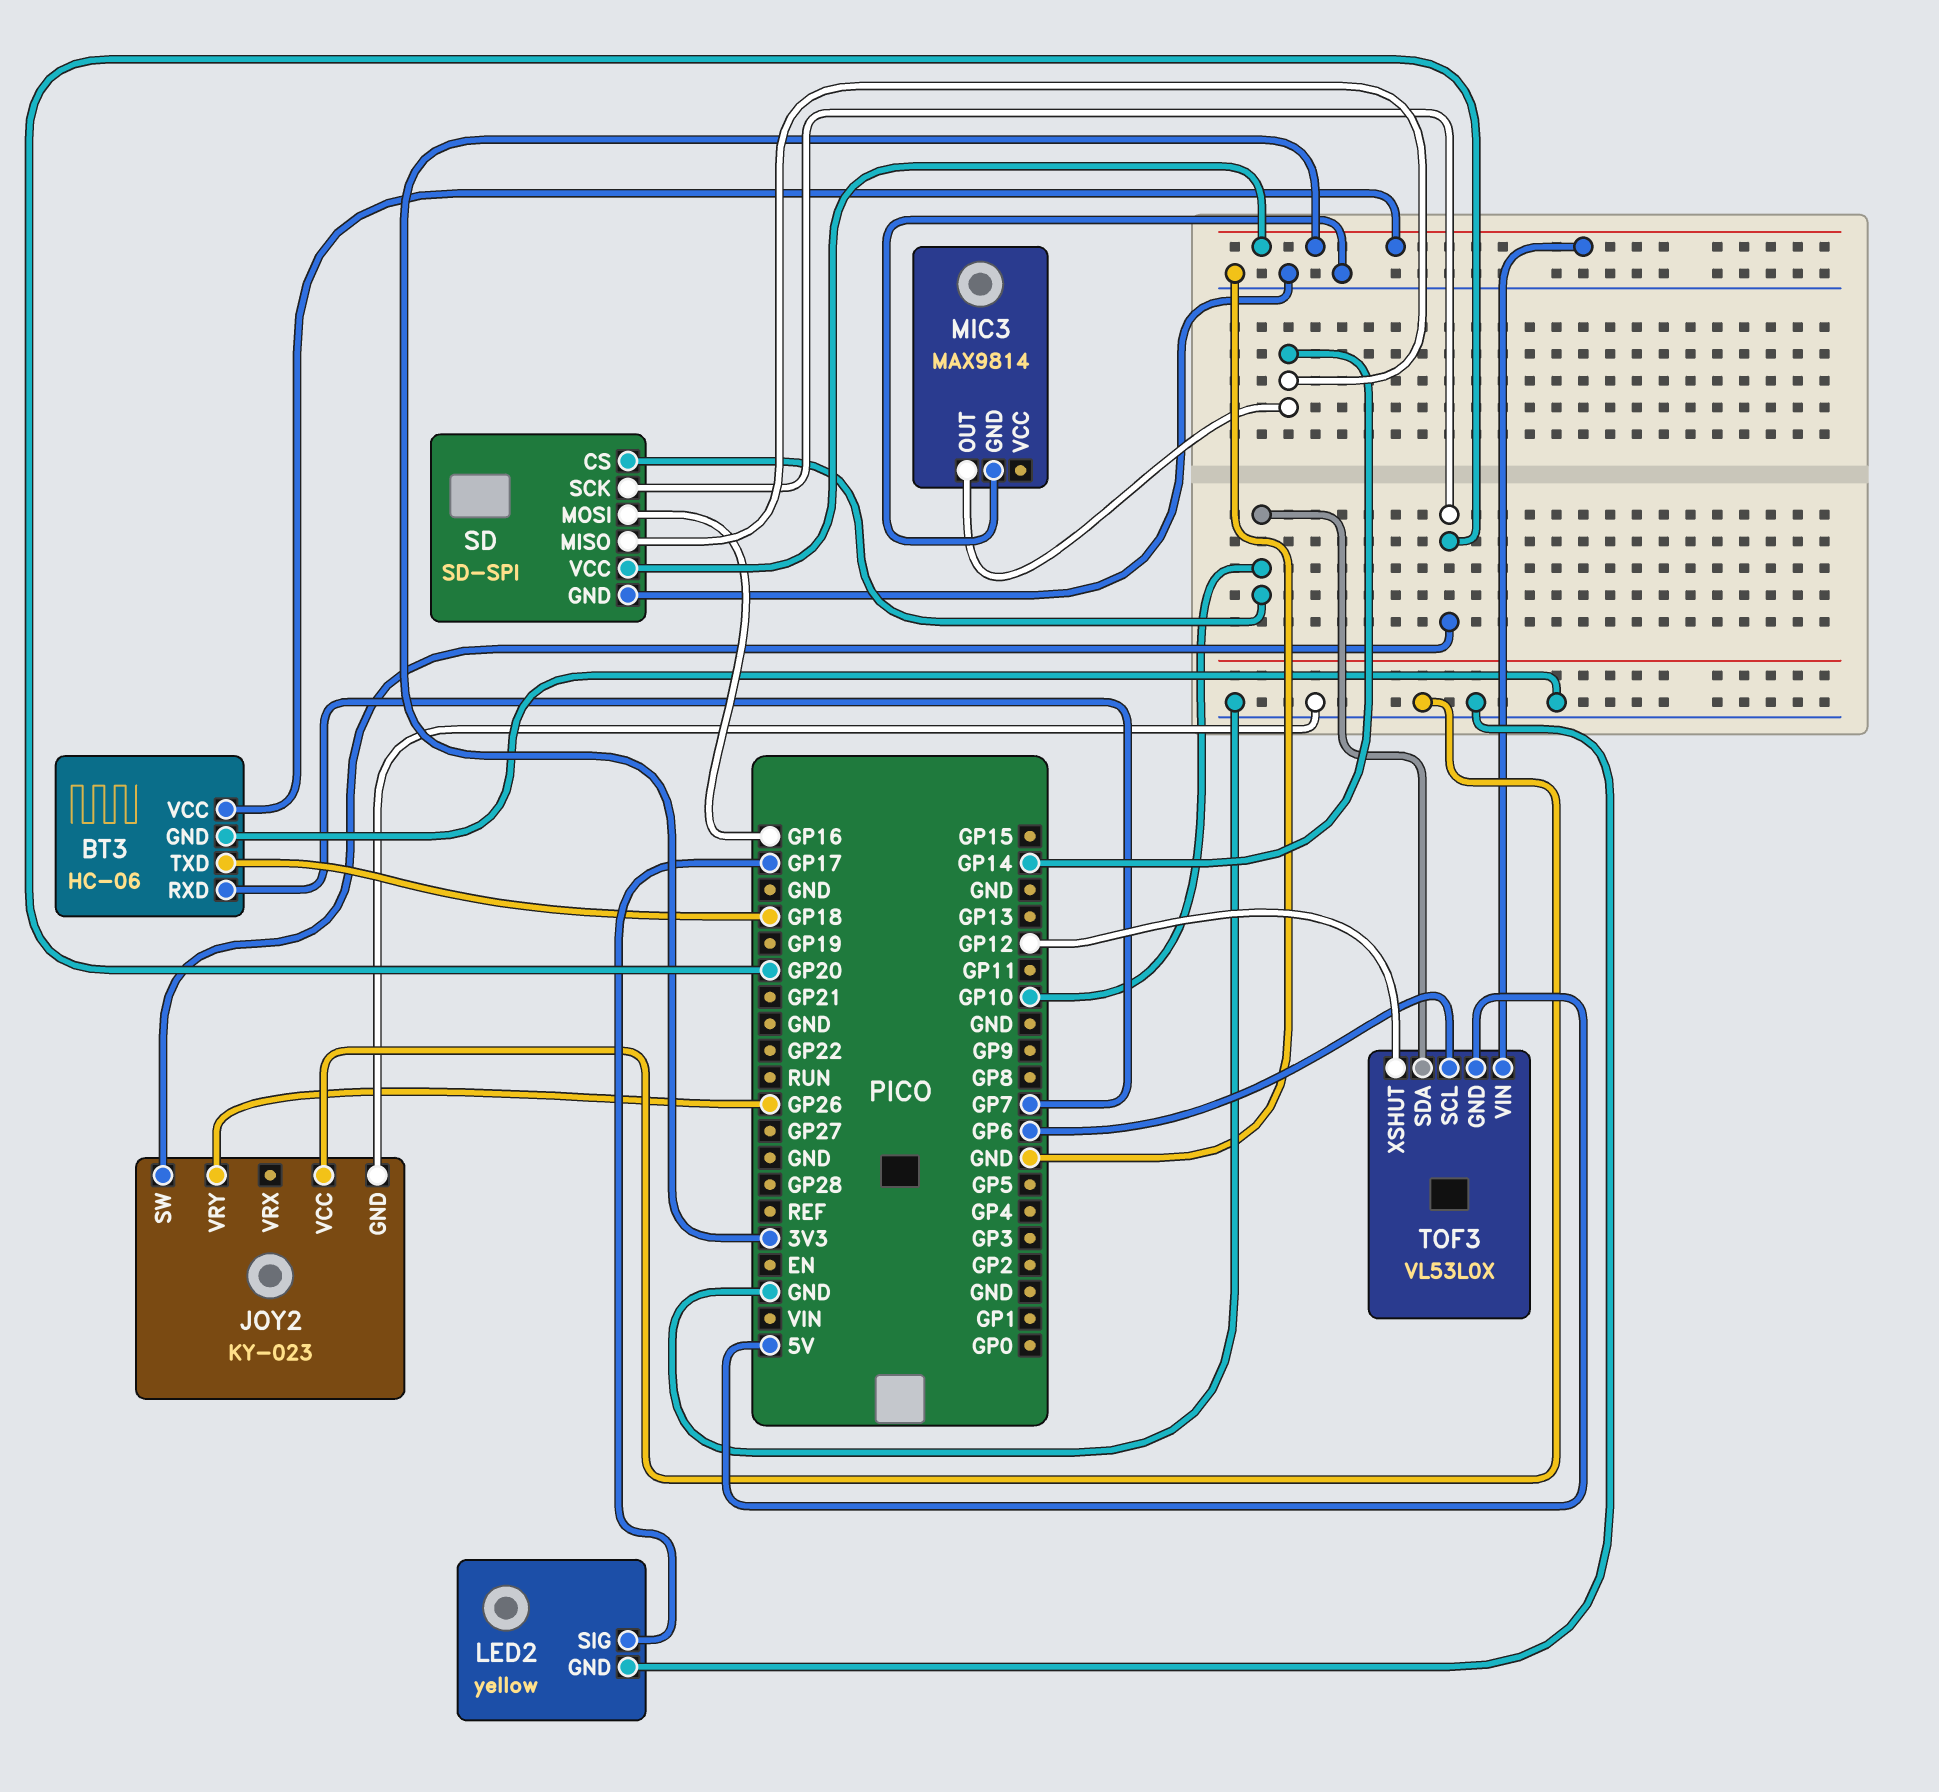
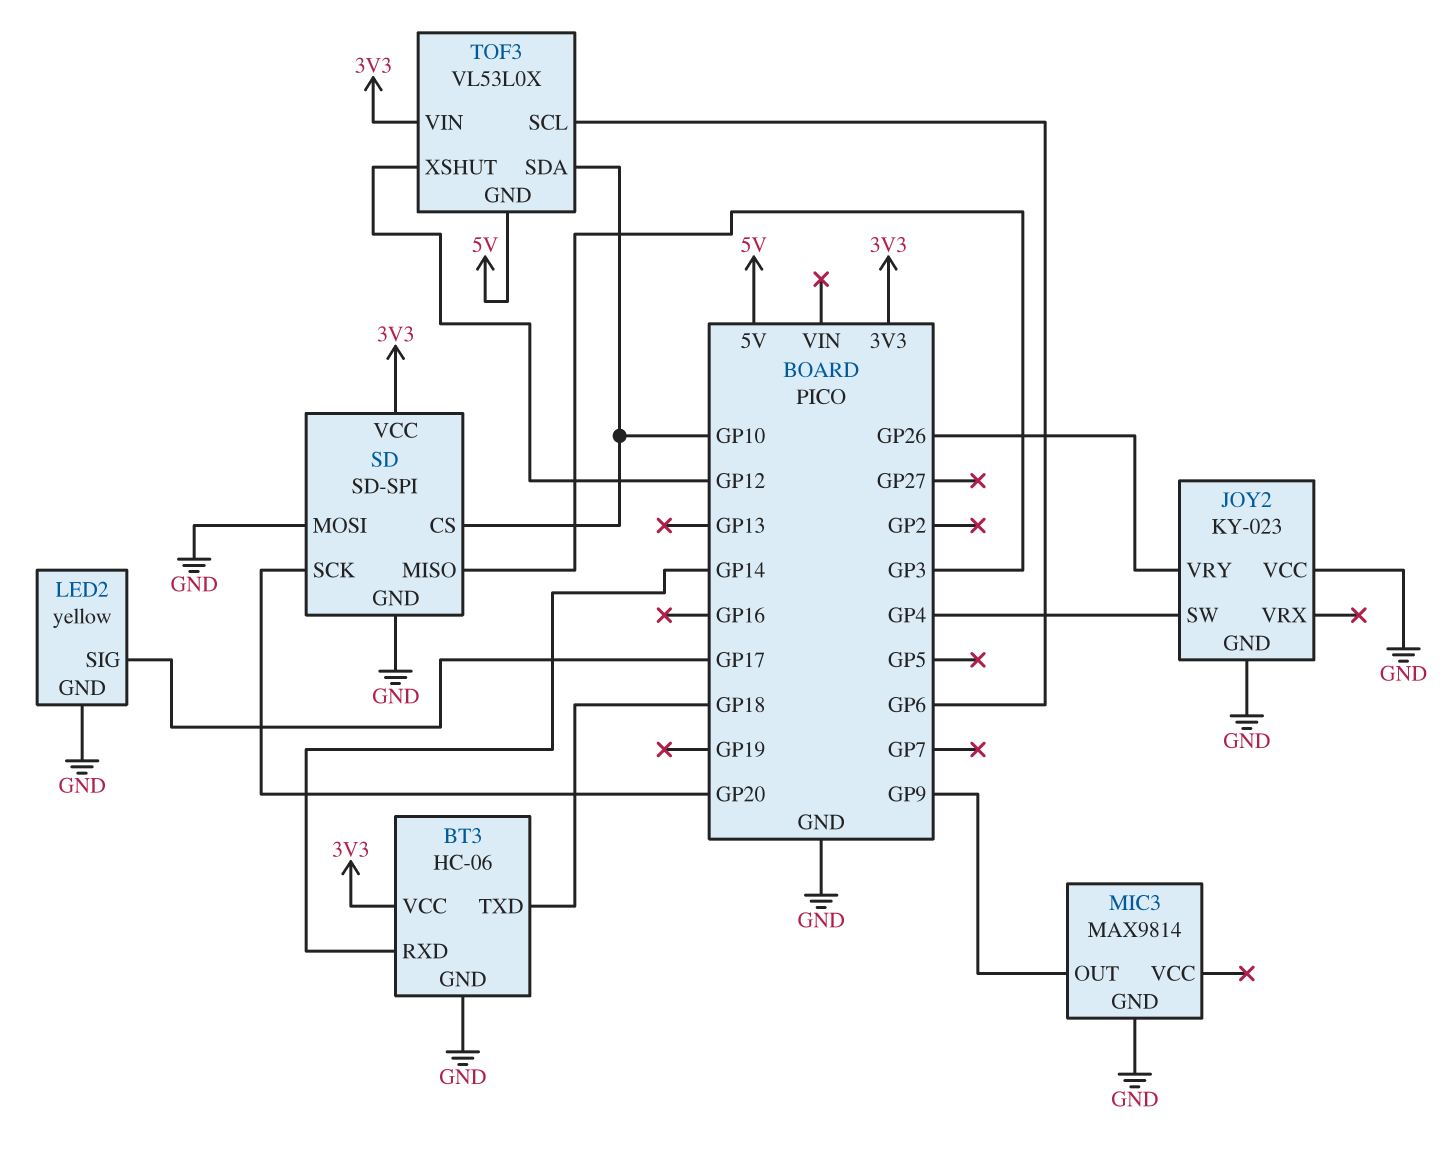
BT3 pin RXD: GP7 -> GP14
JOY2 pin SW: GP20 -> GP4
MIC3 pin OUT: GP14 -> GP9
SD pin MISO: GP14 -> GP3
SD pin MOSI: GP16 -> GND

